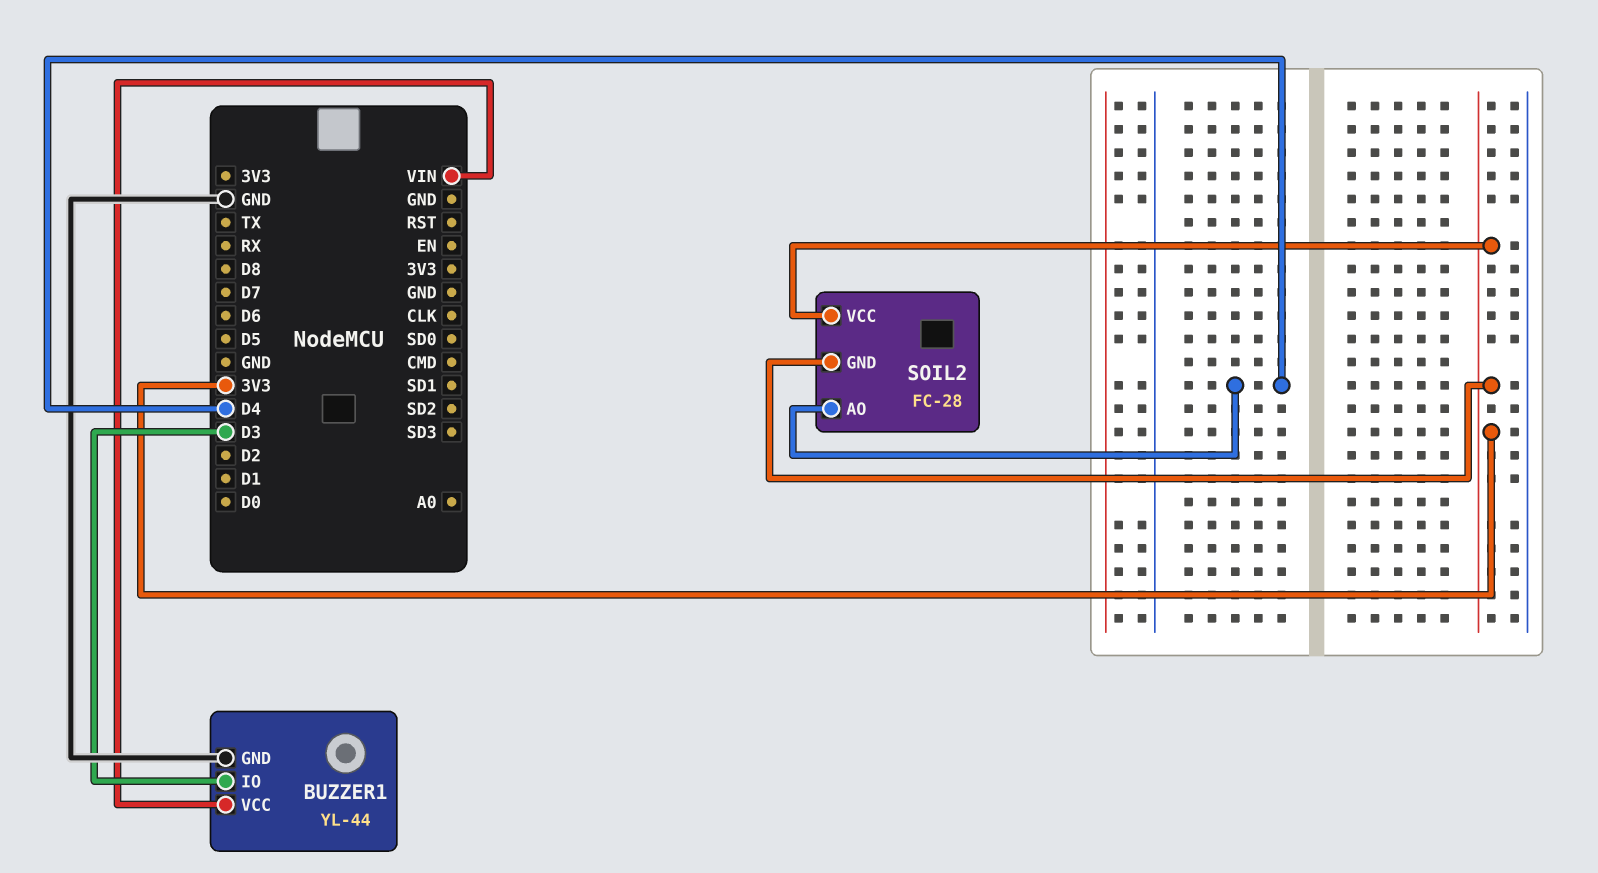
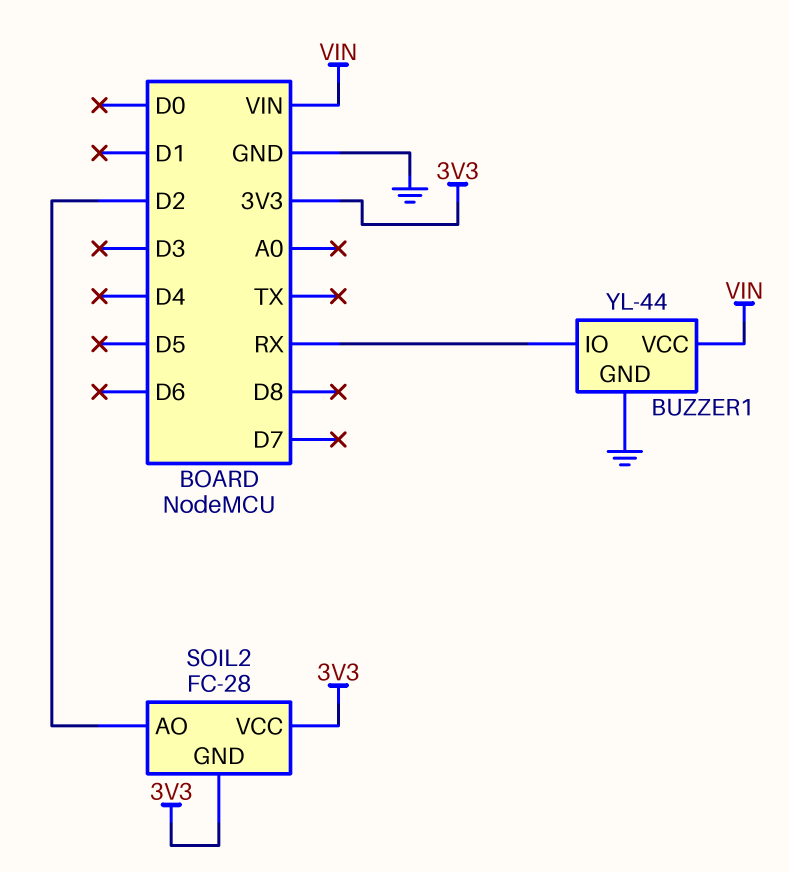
BUZZER1 pin IO: D3 -> RX
SOIL2 pin AO: D4 -> D2

